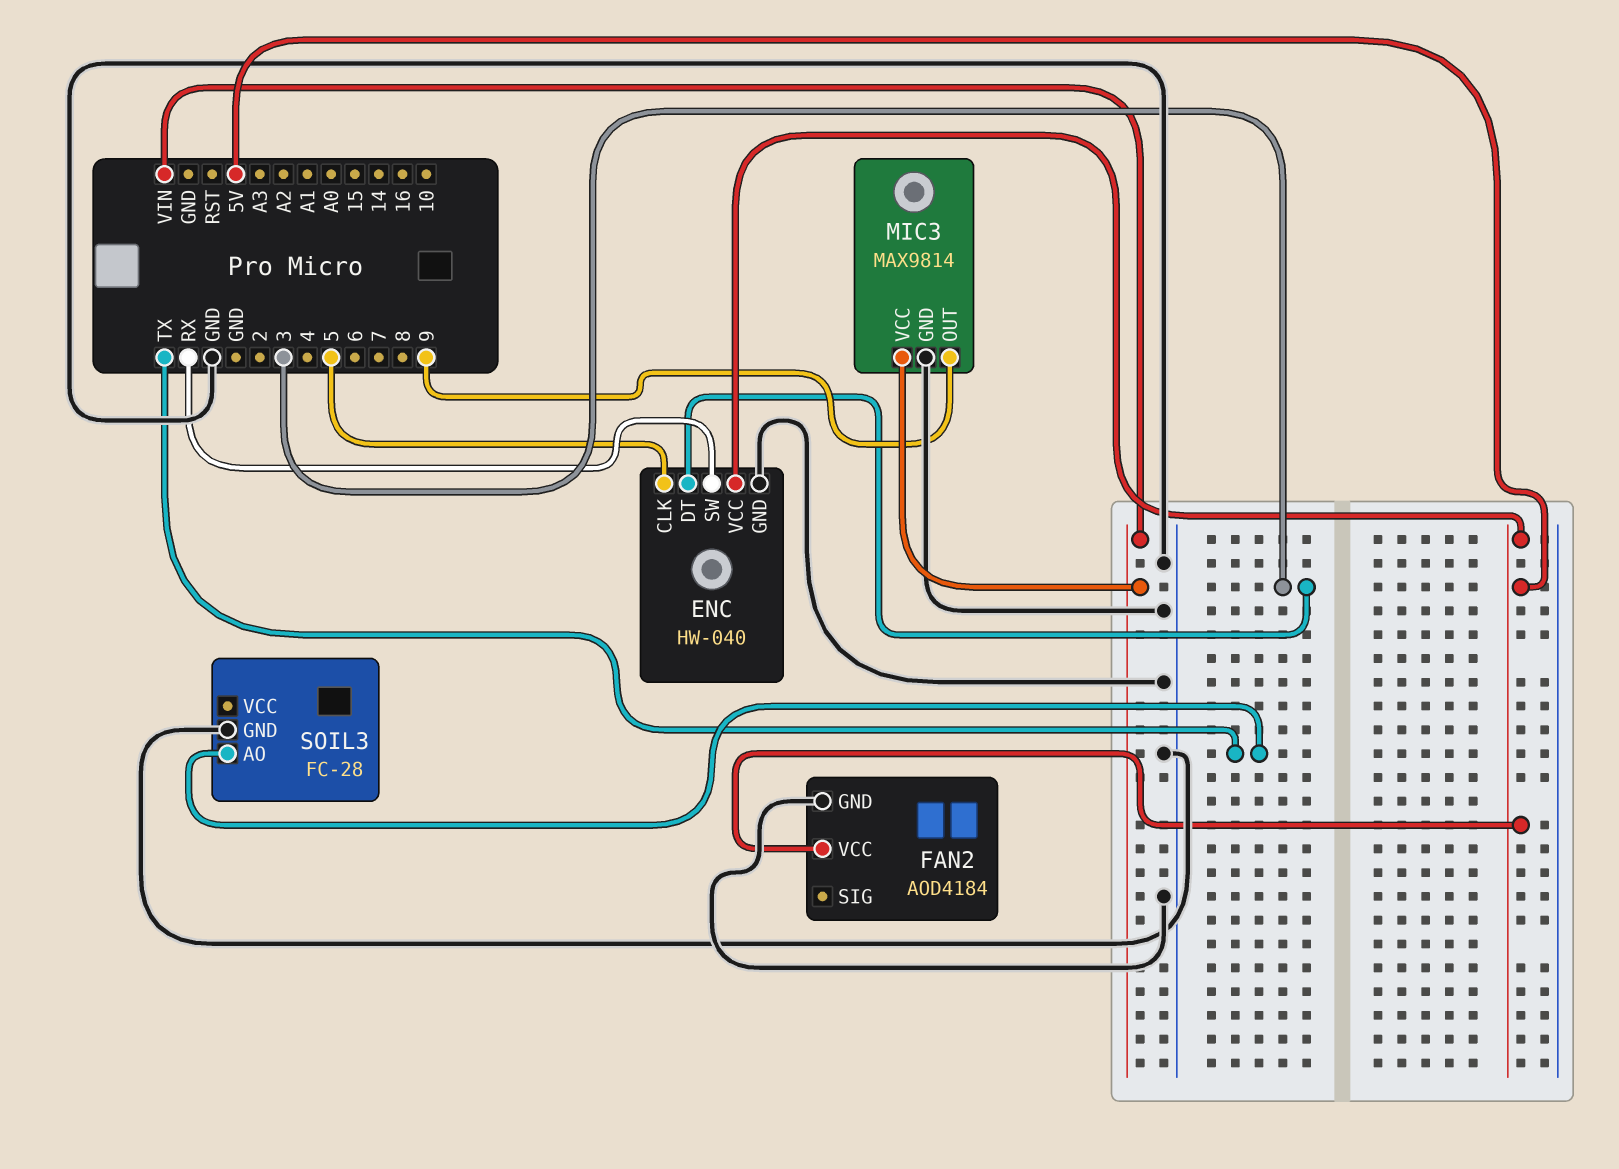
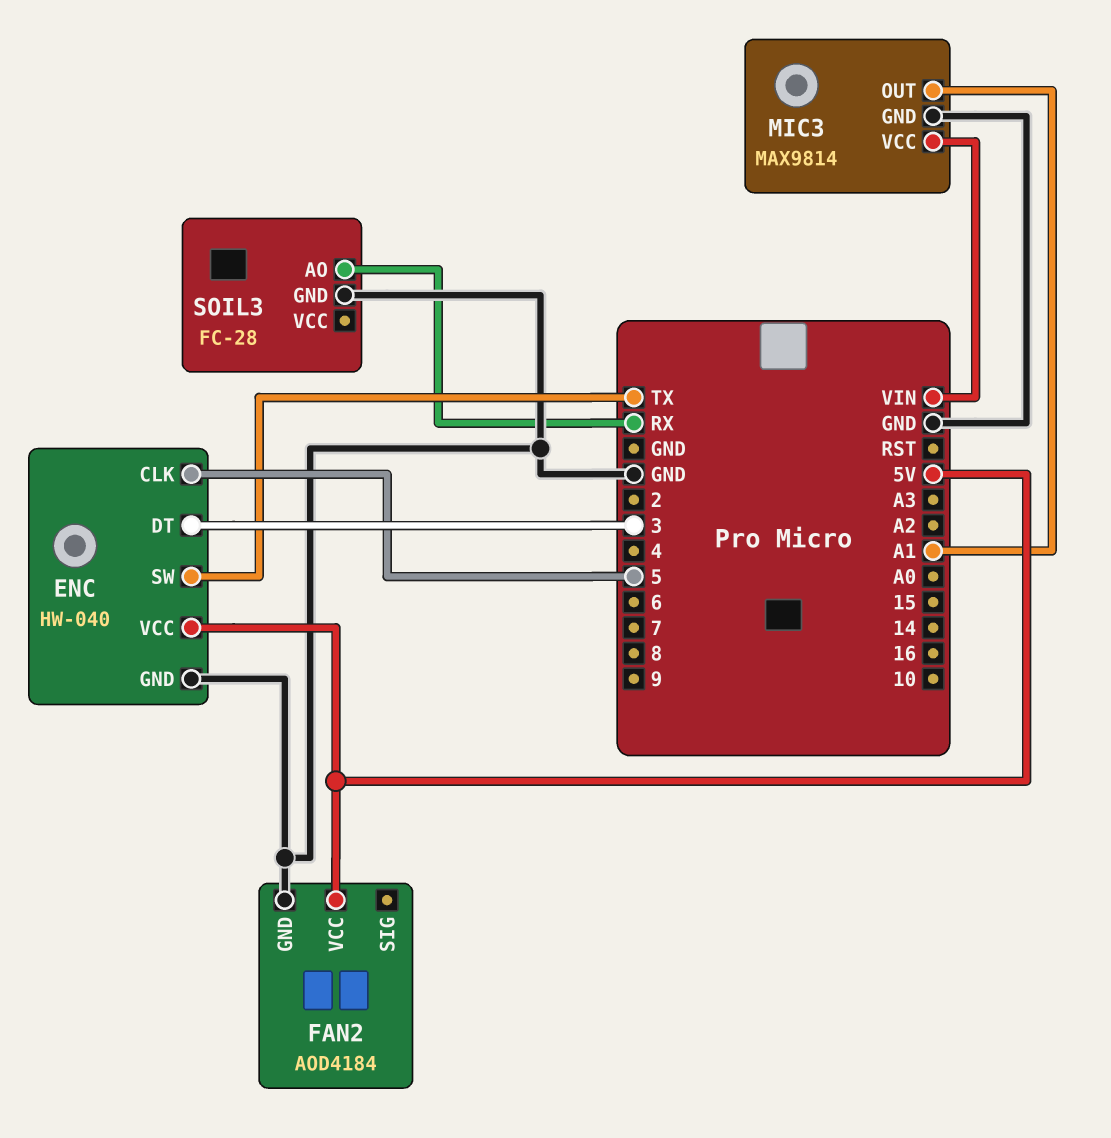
ENC pin SW: RX -> TX
MIC3 pin OUT: 9 -> A1
SOIL3 pin AO: TX -> RX

